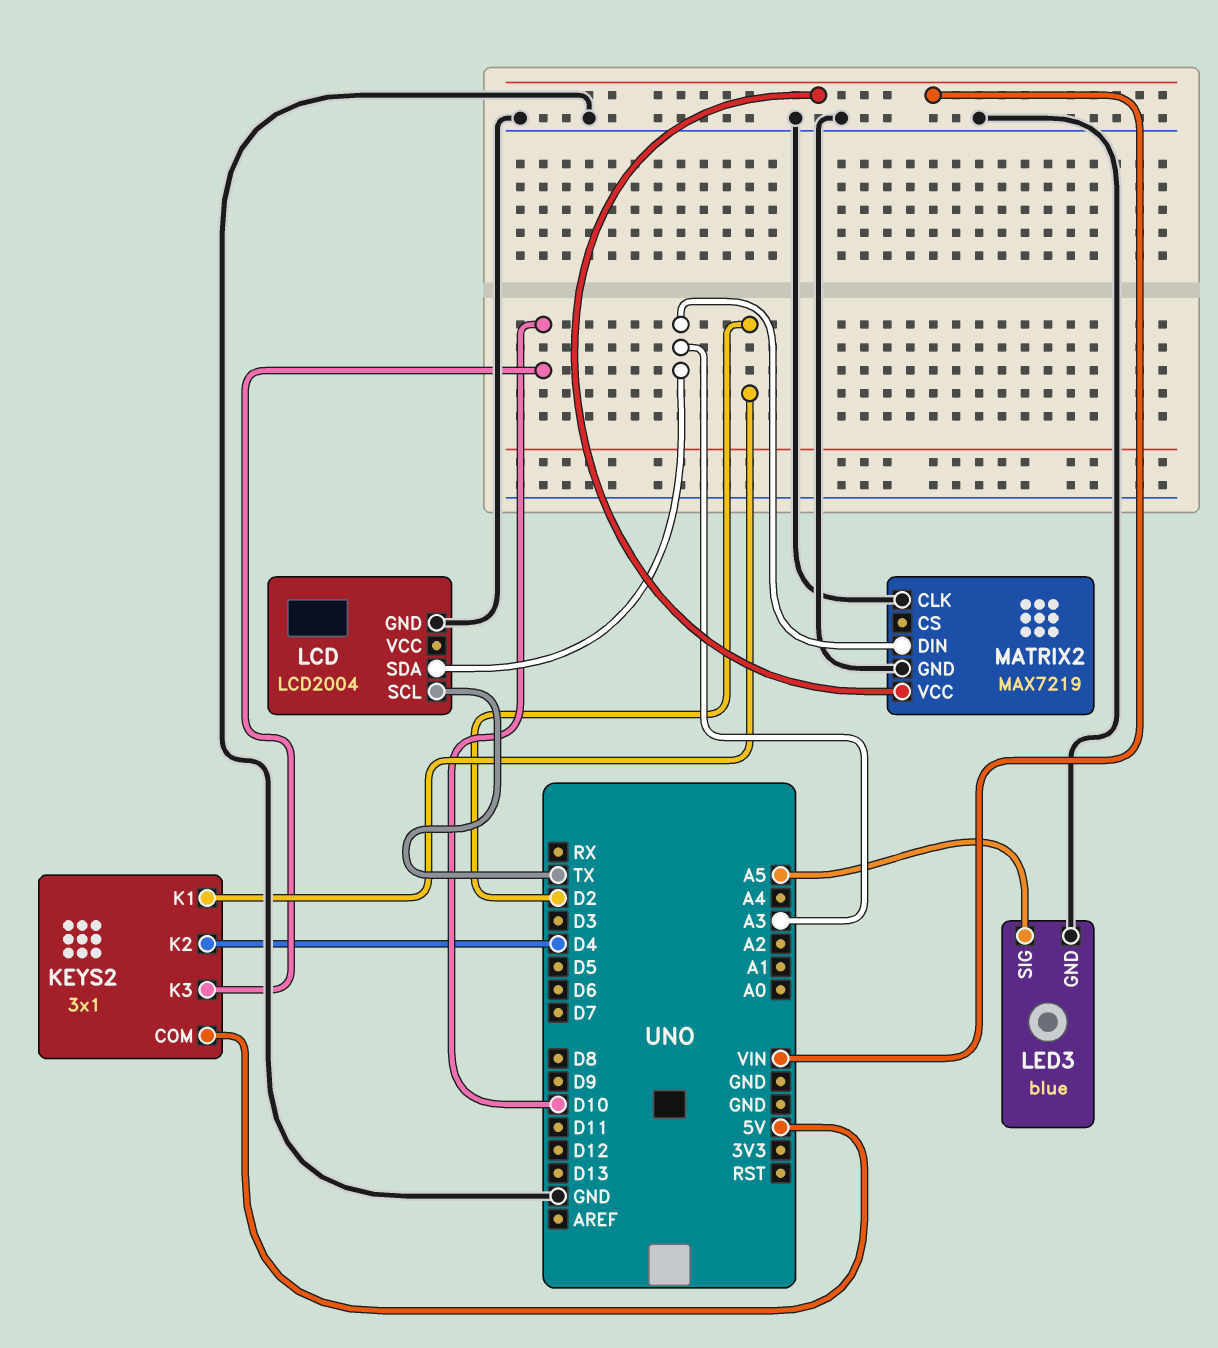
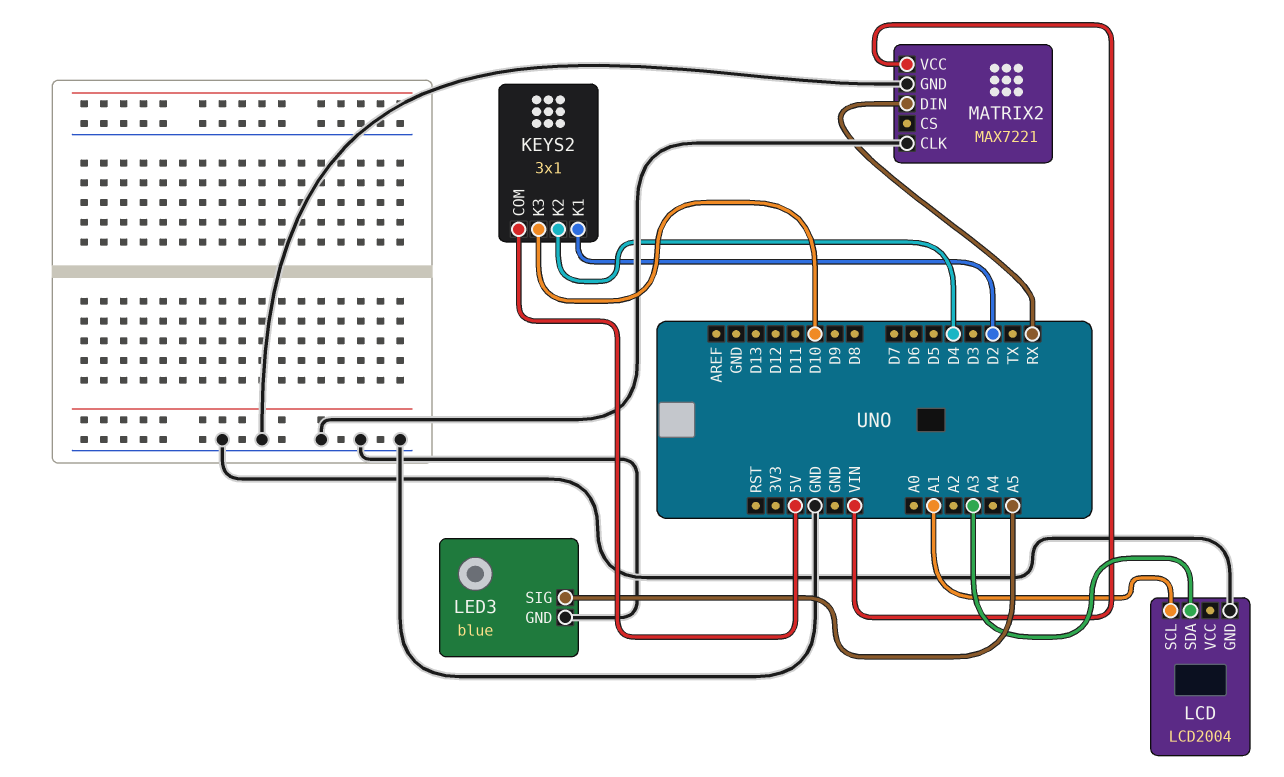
LCD pin SCL: TX -> A1
MATRIX2: MAX7219 -> MAX7221
MATRIX2 pin DIN: A3 -> RX

